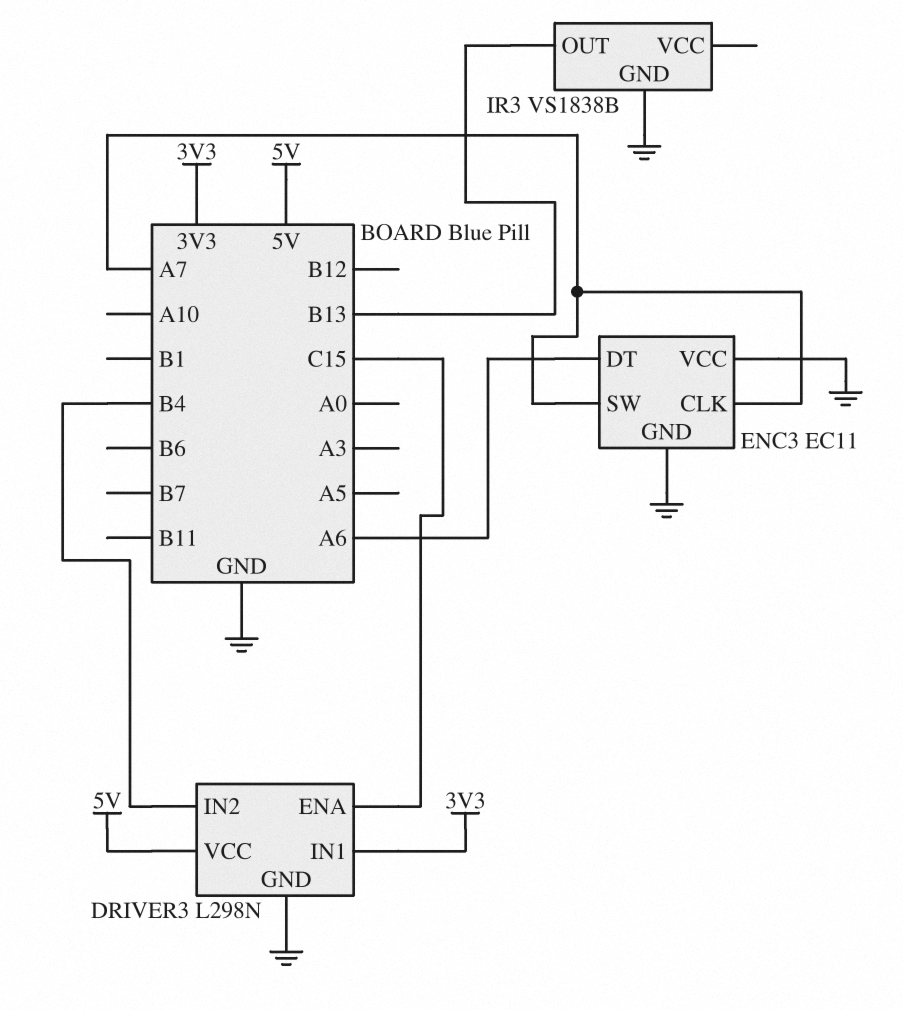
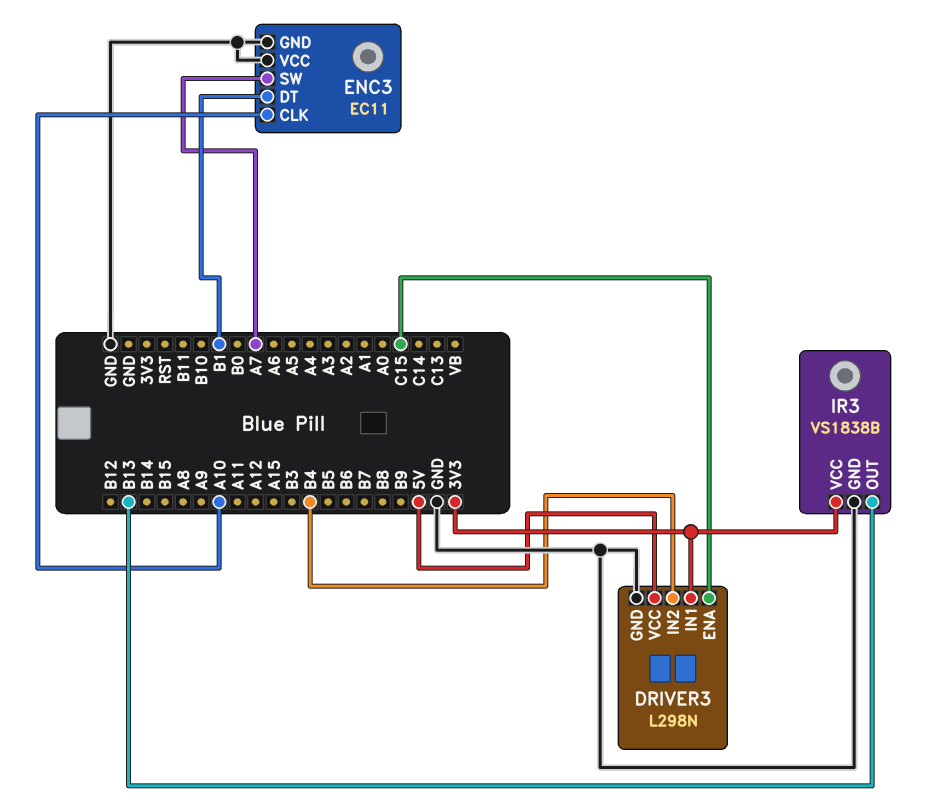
ENC3 pin CLK: A7 -> A10
ENC3 pin DT: A6 -> B1
IR3 pin VCC: none -> 3V3

